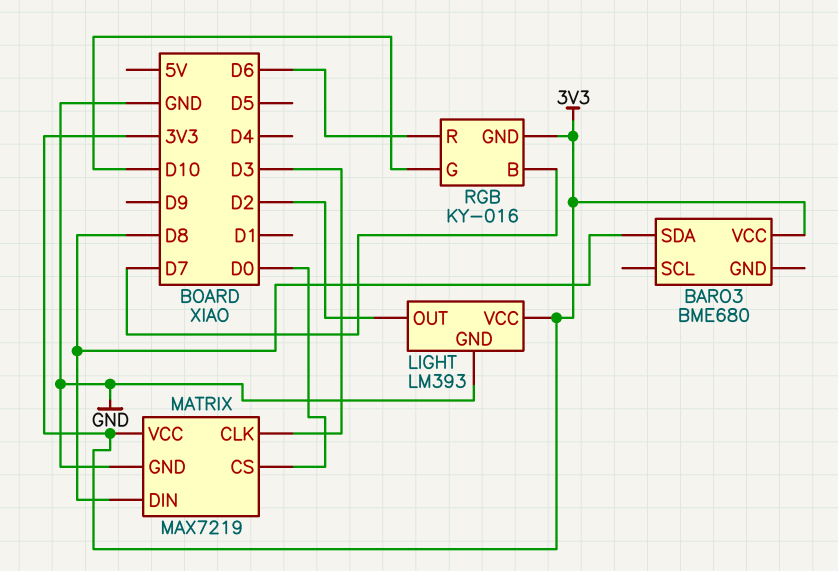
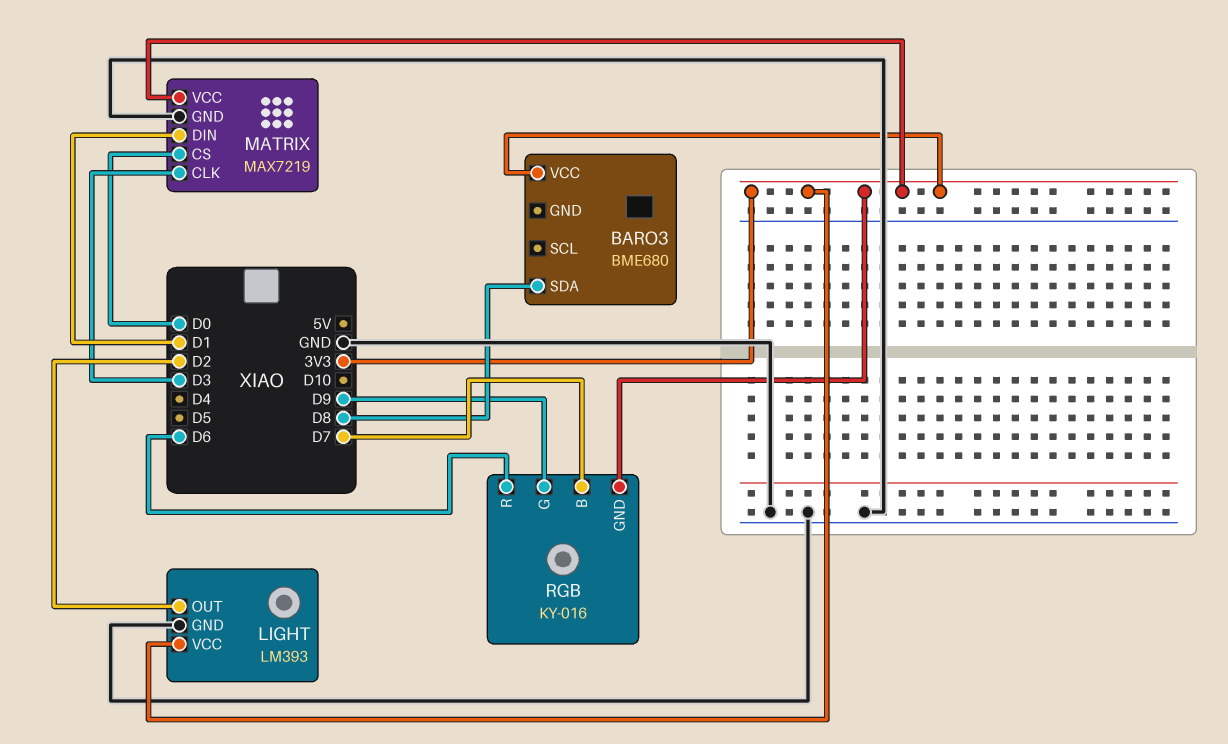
MATRIX pin DIN: D8 -> D1
RGB pin G: D10 -> D9

